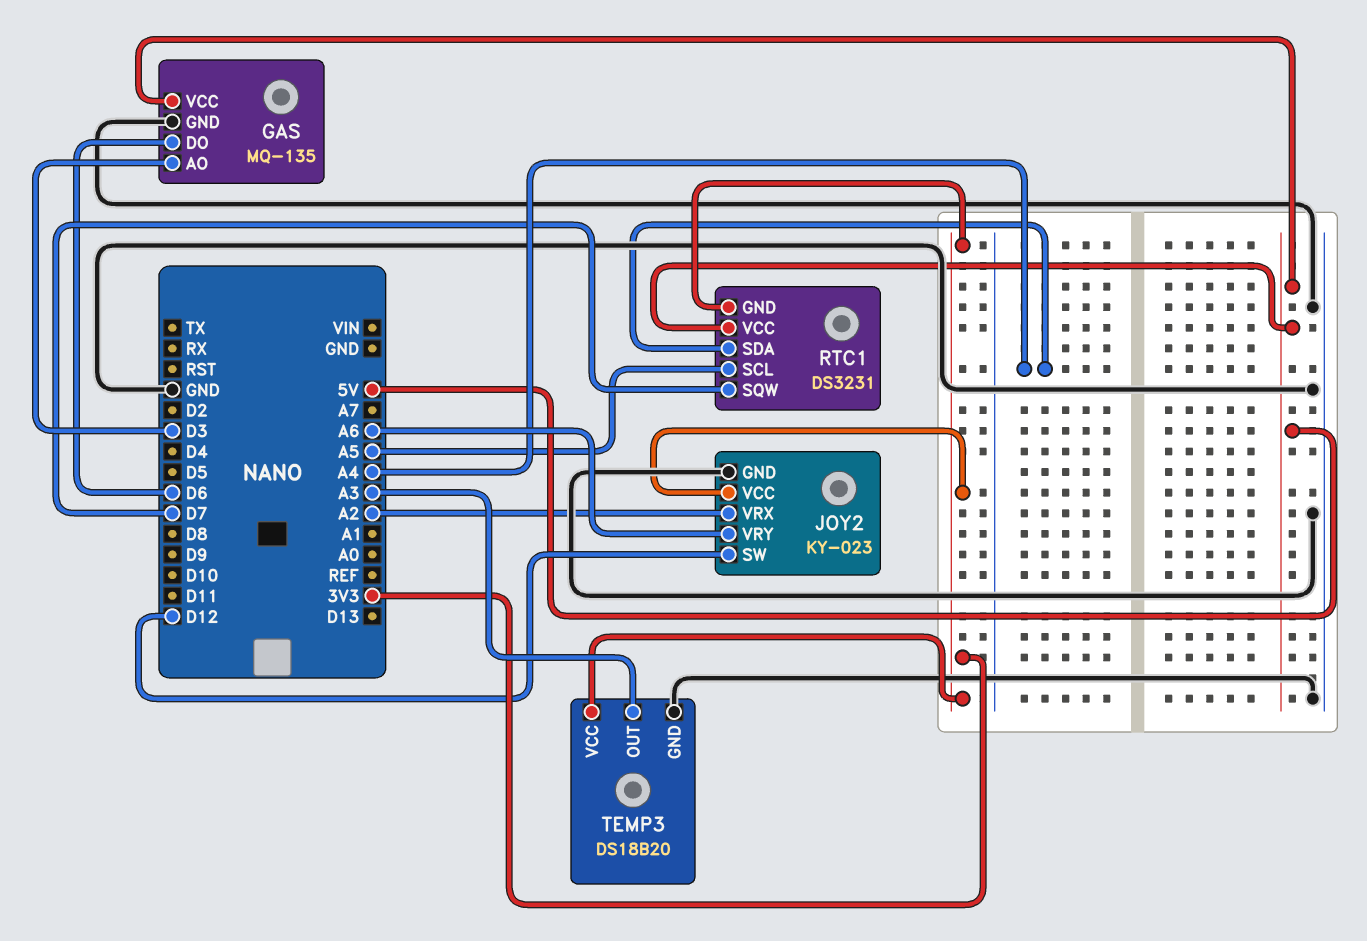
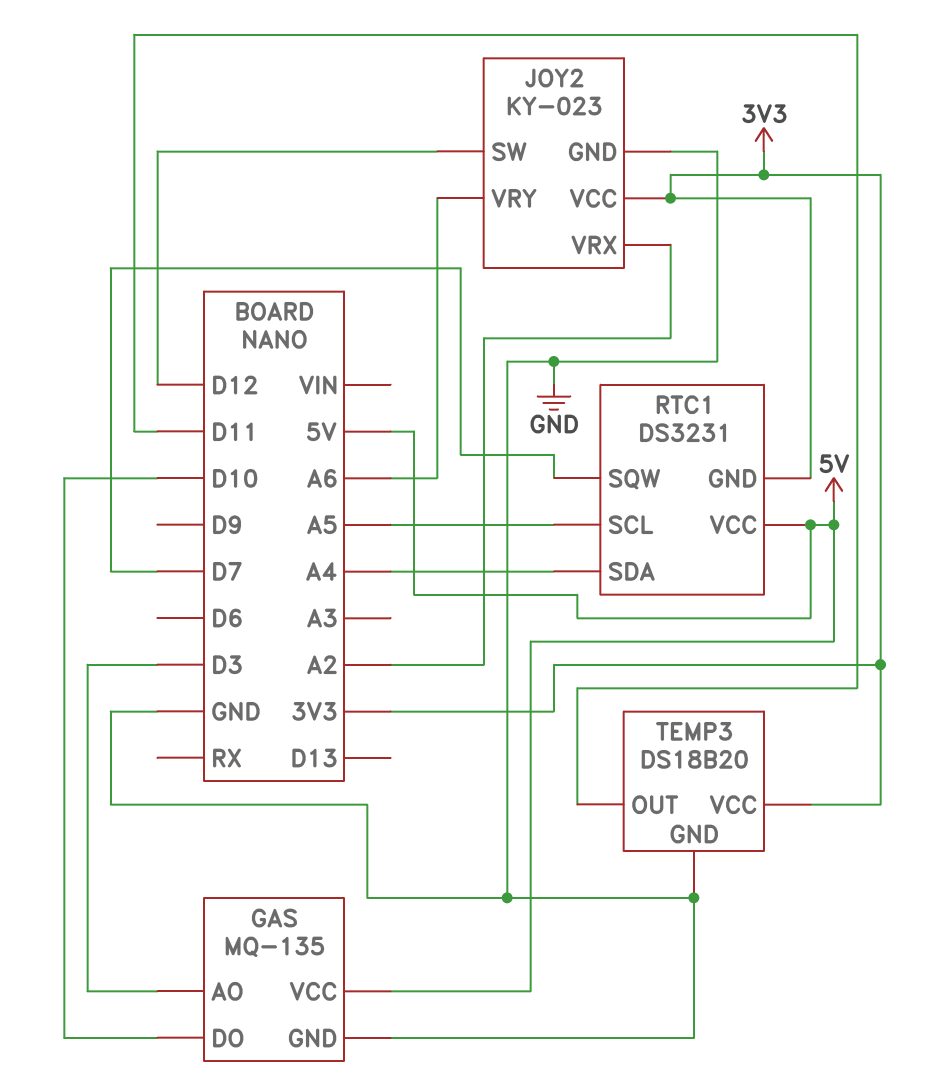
GAS pin DO: D6 -> D10
TEMP3 pin OUT: A3 -> D11

